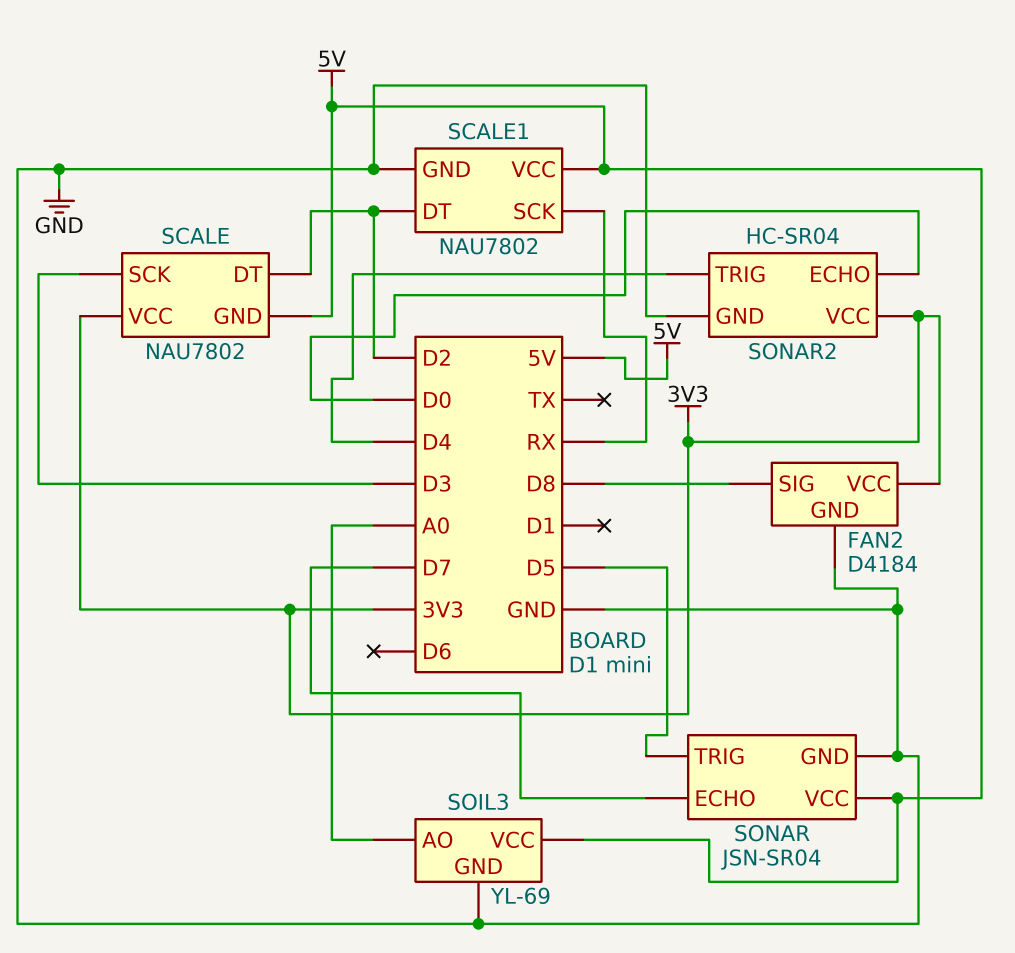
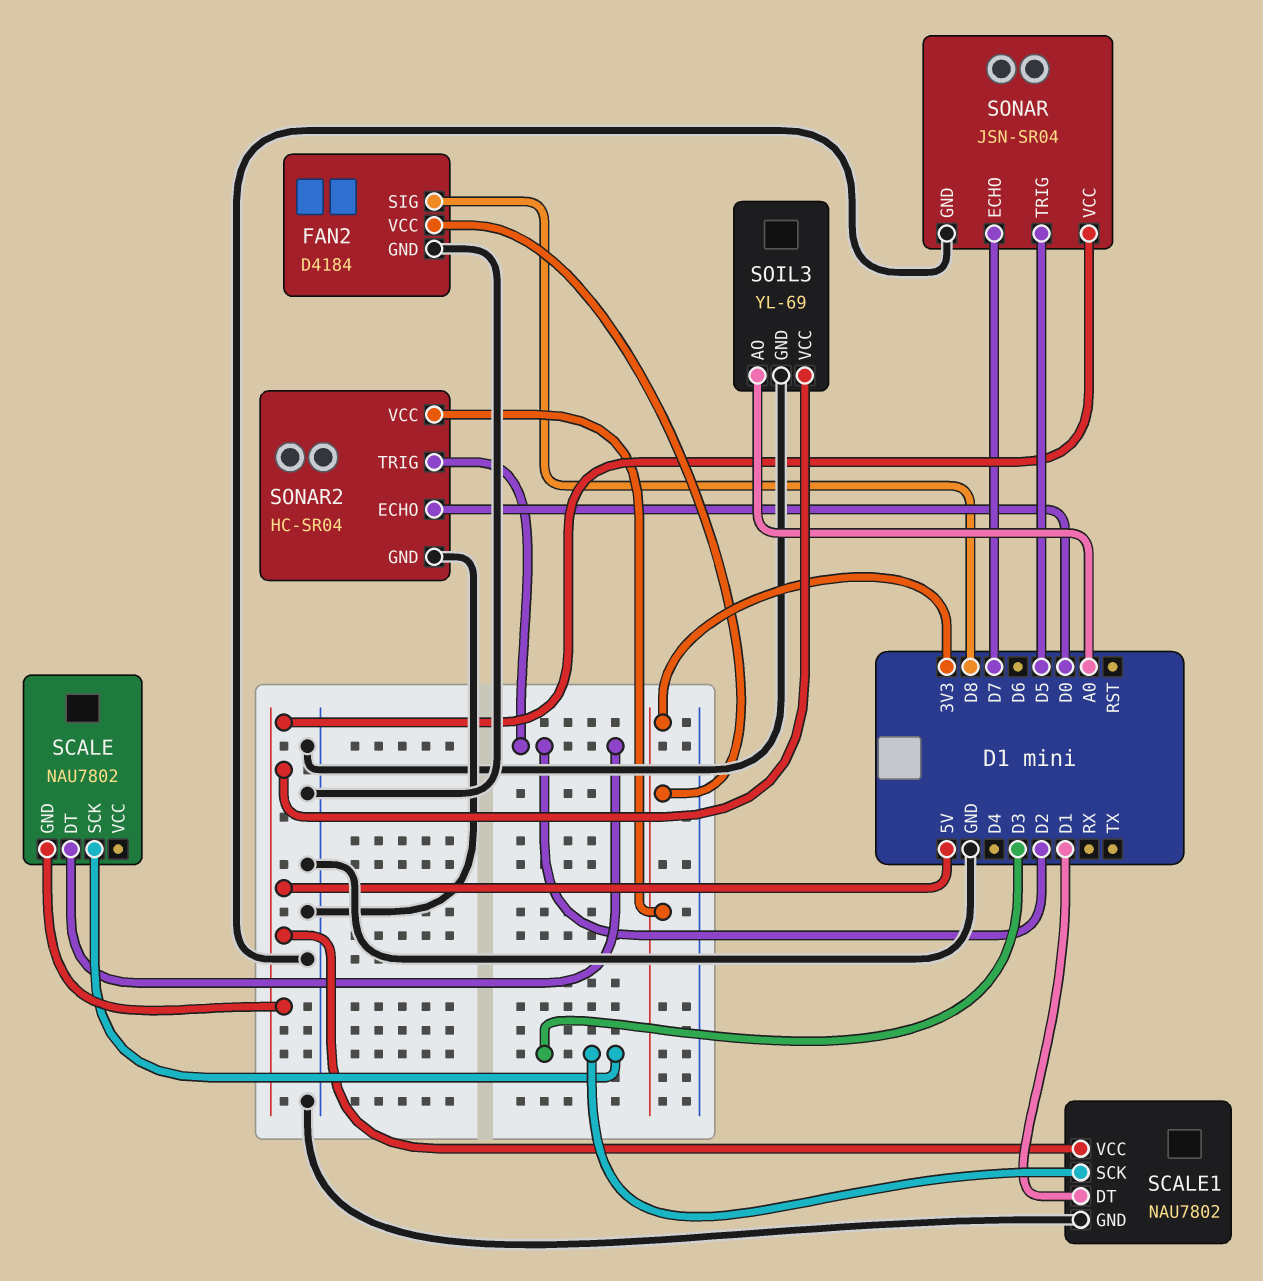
SCALE pin VCC: 3V3 -> none
SCALE1 pin DT: D2 -> D1
SCALE1 pin SCK: RX -> D3
SONAR2 pin TRIG: D4 -> D2

